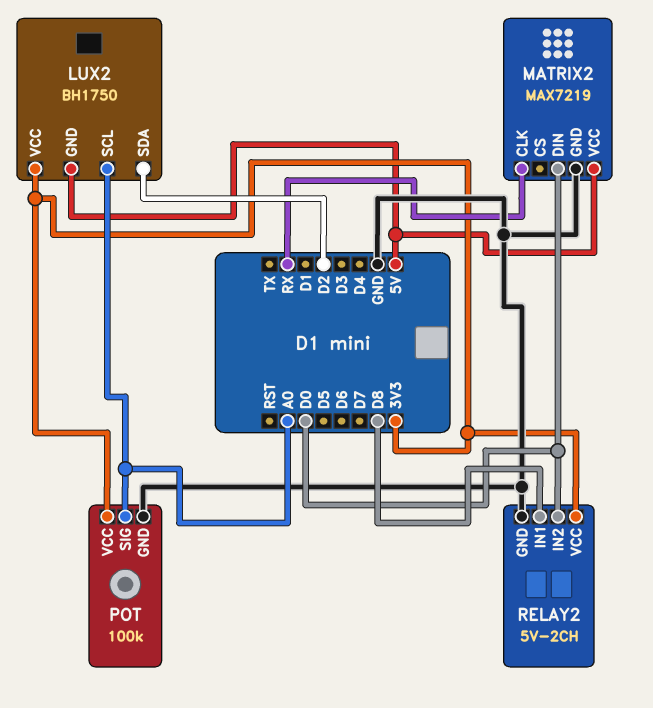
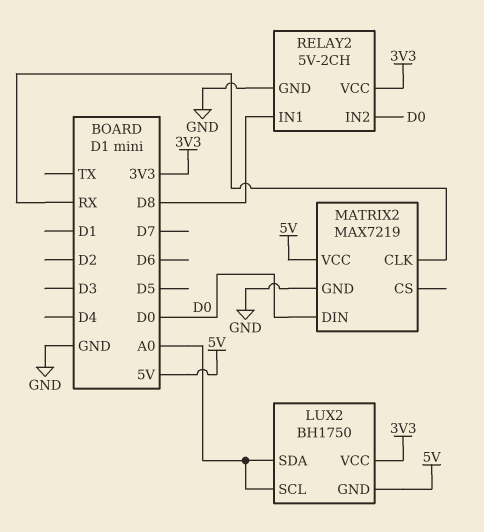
LUX2 pin SDA: D2 -> A0
POT: 100k -> none
POT pin GND: GND -> none
POT pin SIG: A0 -> none
POT pin VCC: 3V3 -> none

